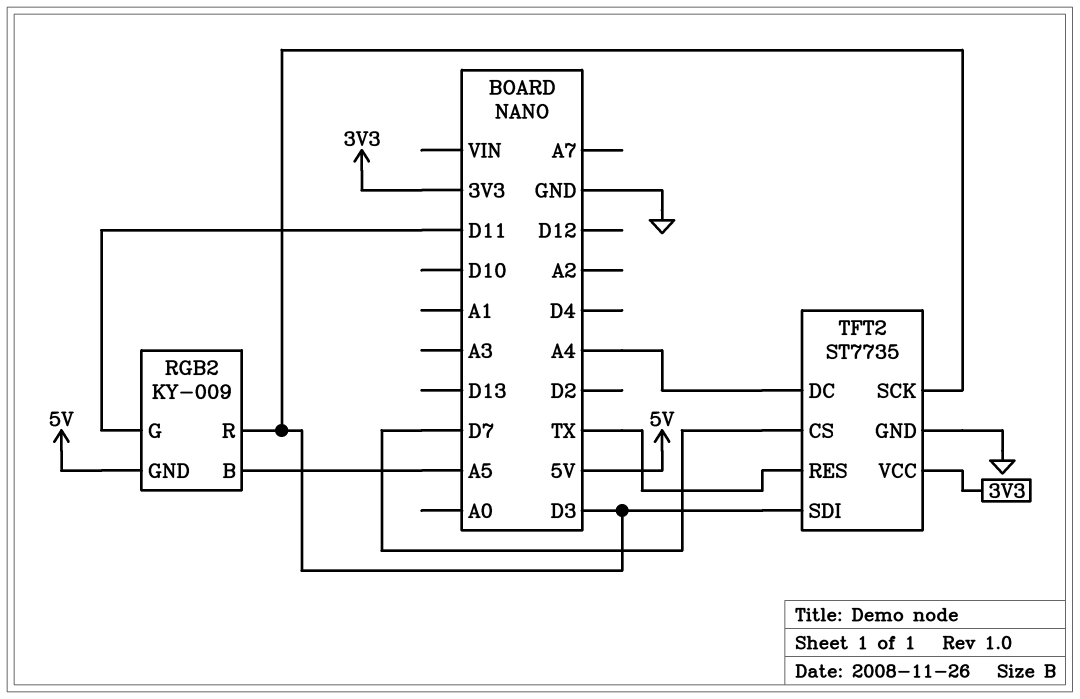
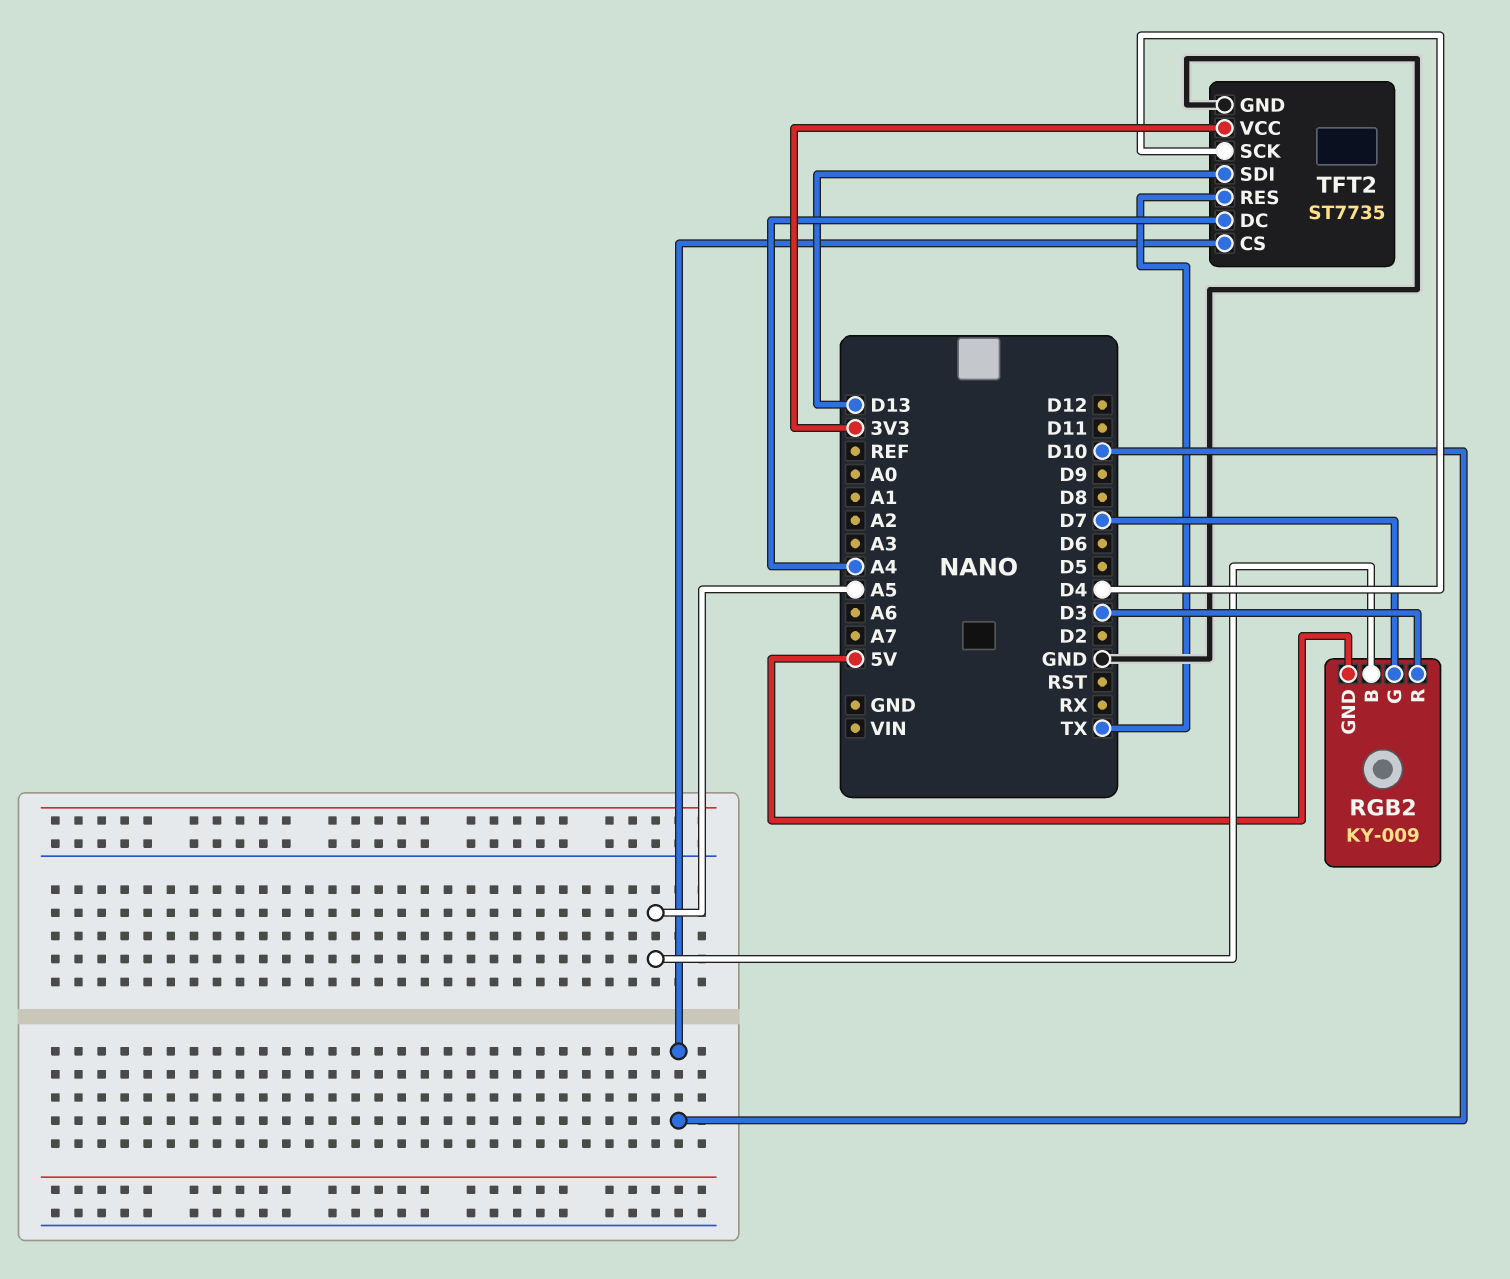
RGB2 pin G: D11 -> D7
TFT2 pin CS: D7 -> D10
TFT2 pin SCK: D3 -> D4
TFT2 pin SDI: D3 -> D13

